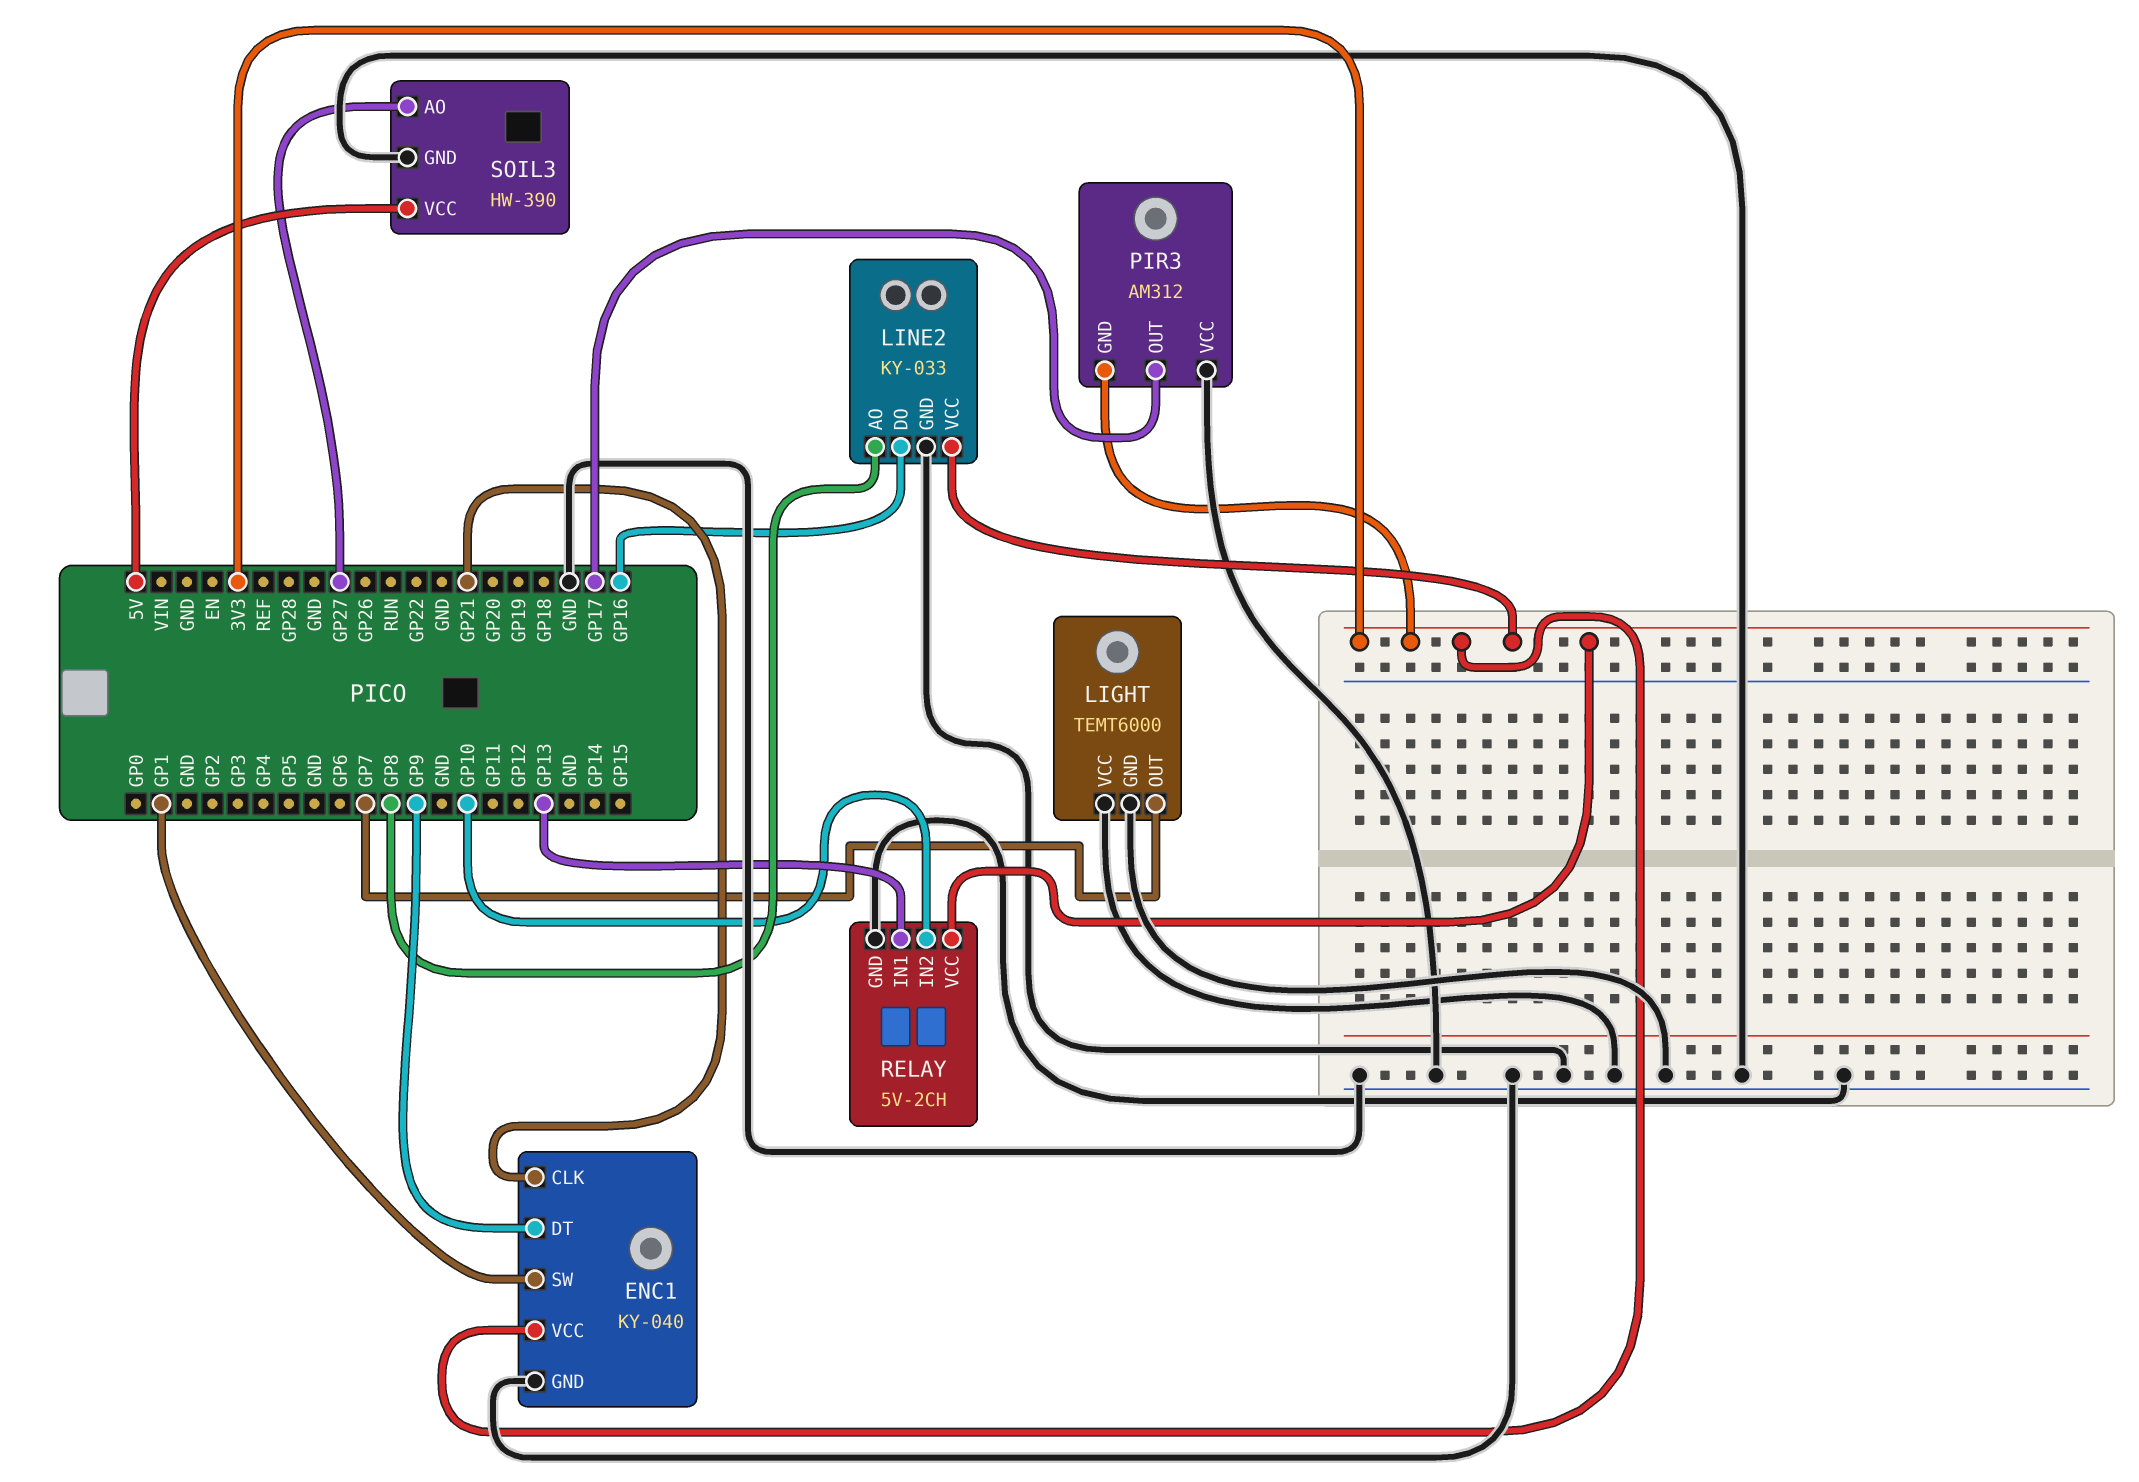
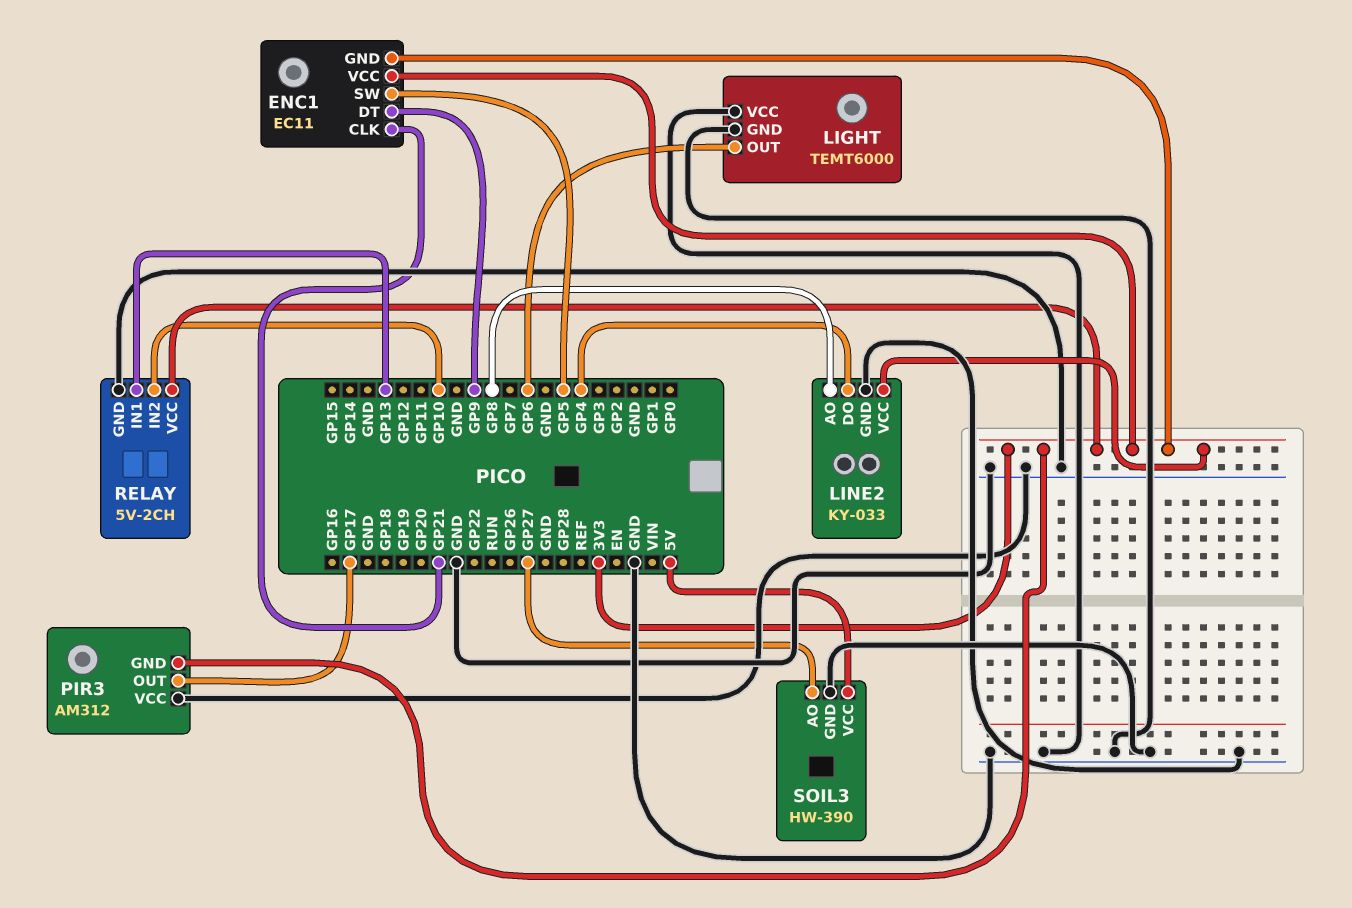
ENC1: KY-040 -> EC11
ENC1 pin GND: GND -> 3V3
ENC1 pin SW: GP1 -> GP5
LIGHT pin OUT: GP7 -> GP6
LINE2 pin DO: GP16 -> GP4

